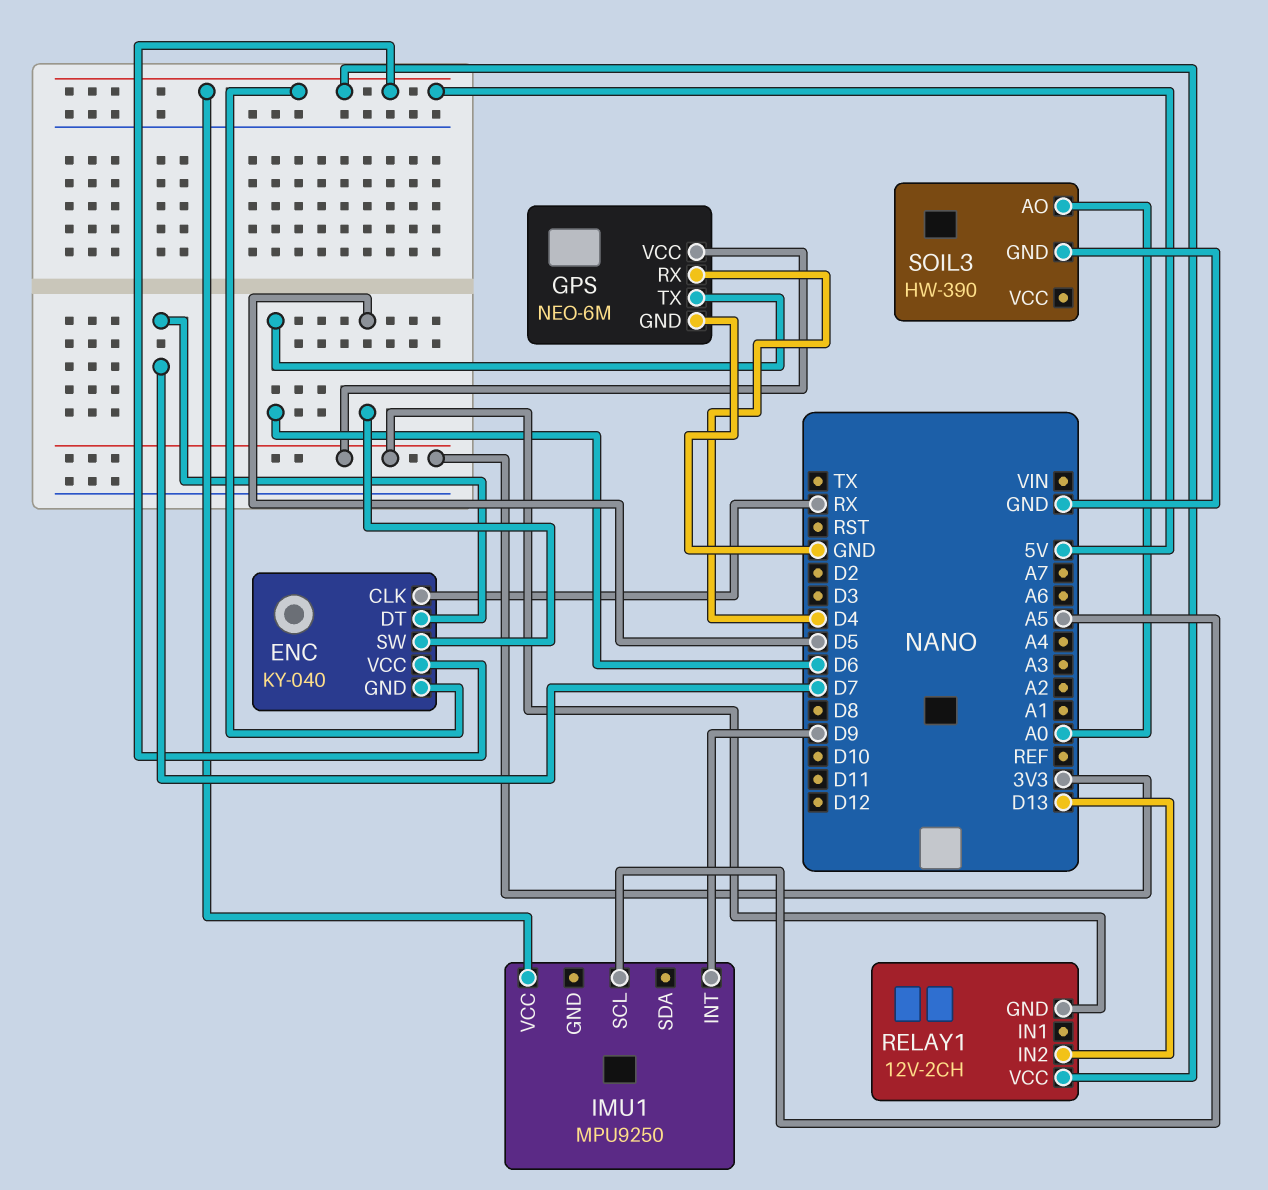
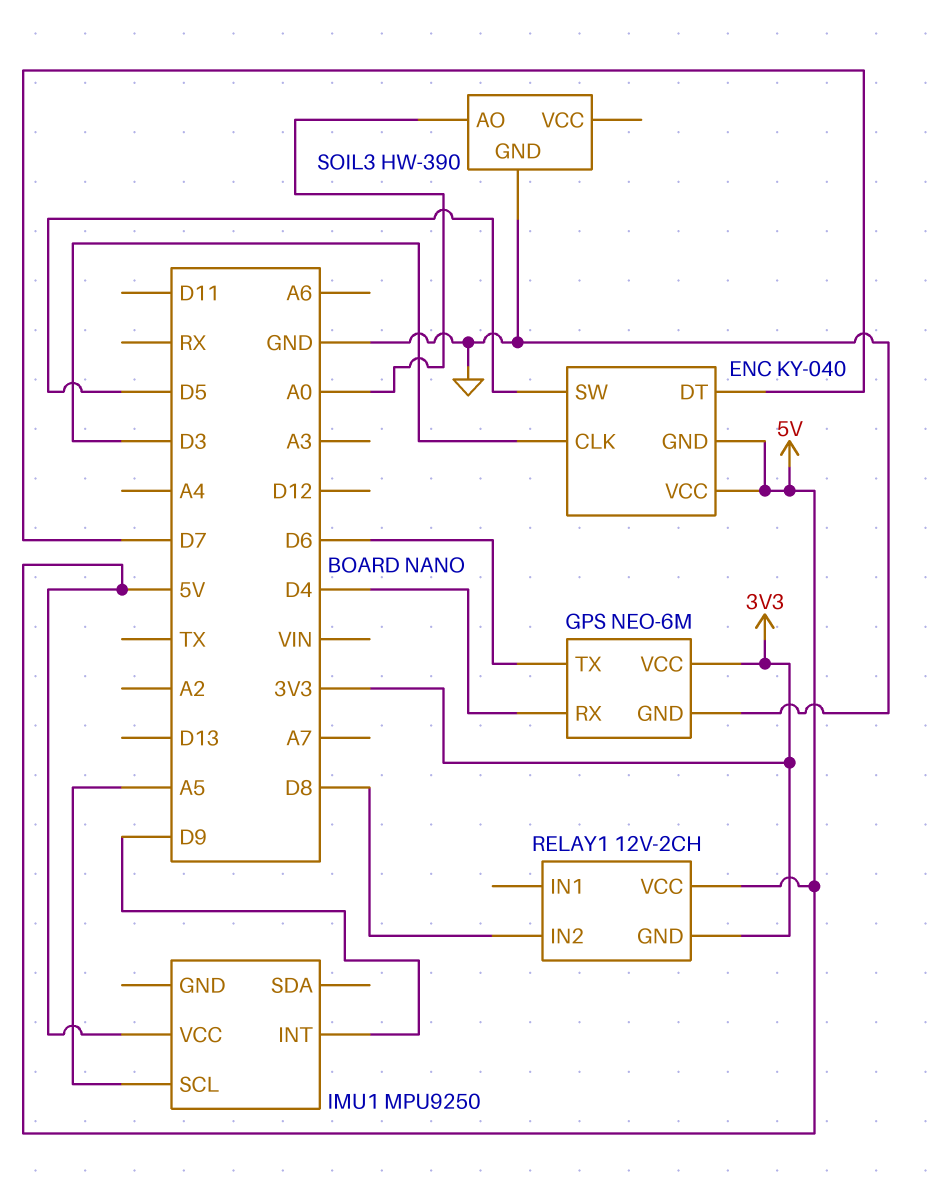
ENC pin CLK: RX -> D3
RELAY1 pin IN2: D13 -> D8

